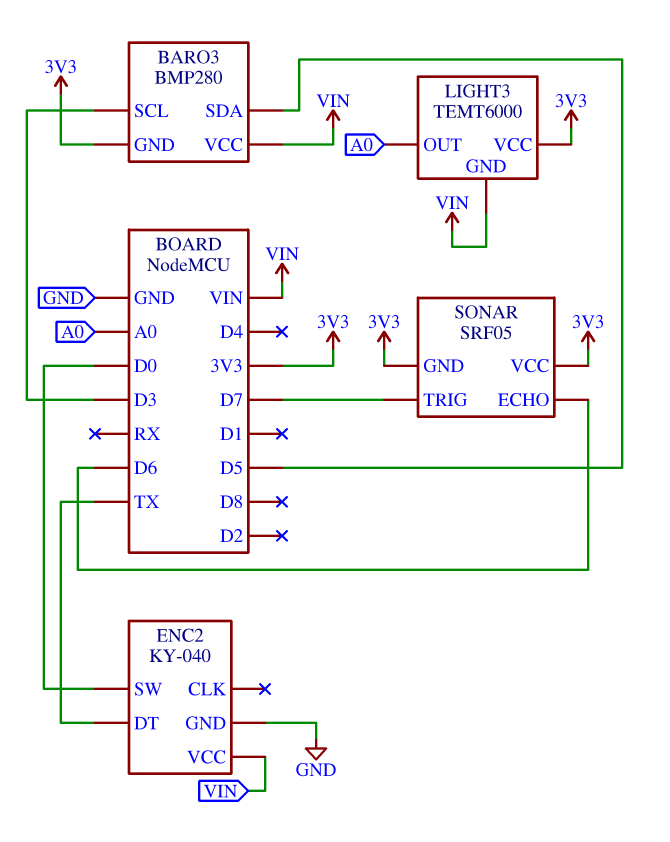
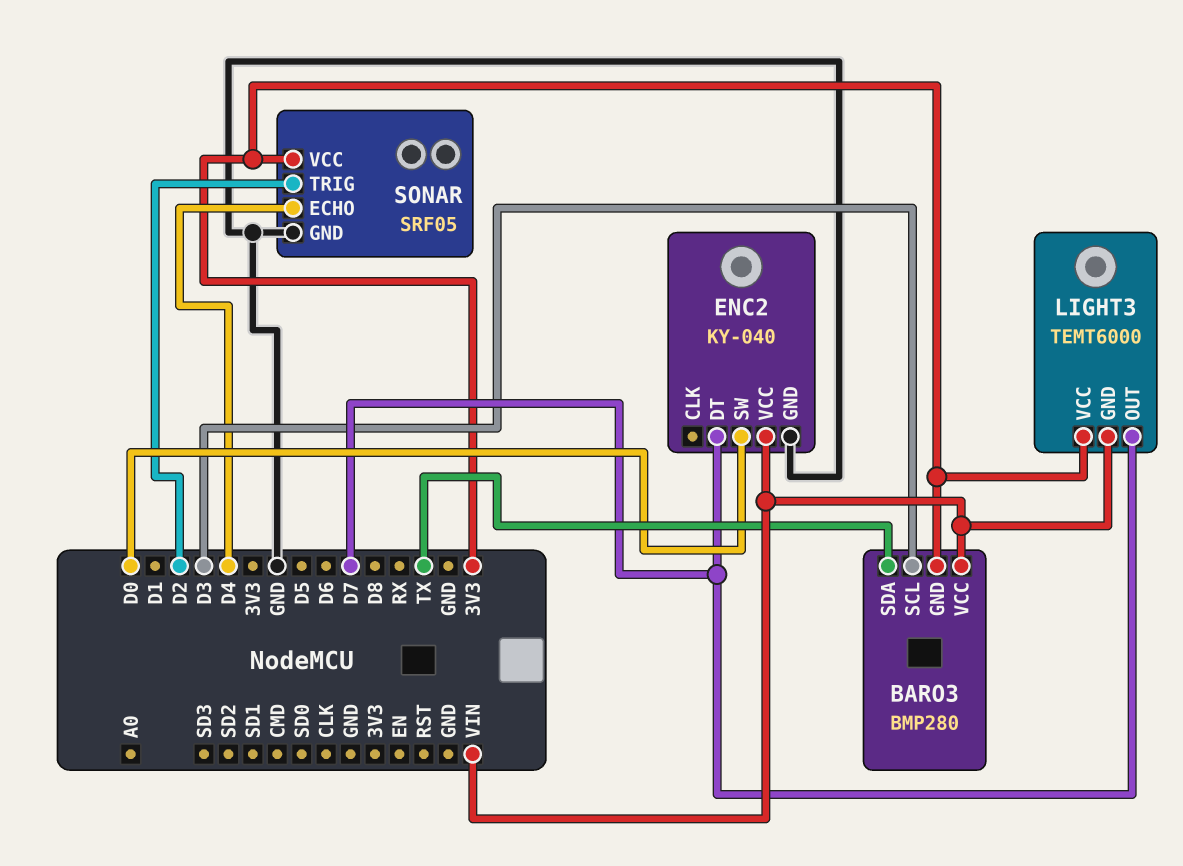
BARO3 pin SDA: D5 -> TX
ENC2 pin DT: TX -> D7
LIGHT3 pin OUT: A0 -> D7
SONAR pin ECHO: D6 -> D4
SONAR pin GND: 3V3 -> GND
SONAR pin TRIG: D7 -> D2

